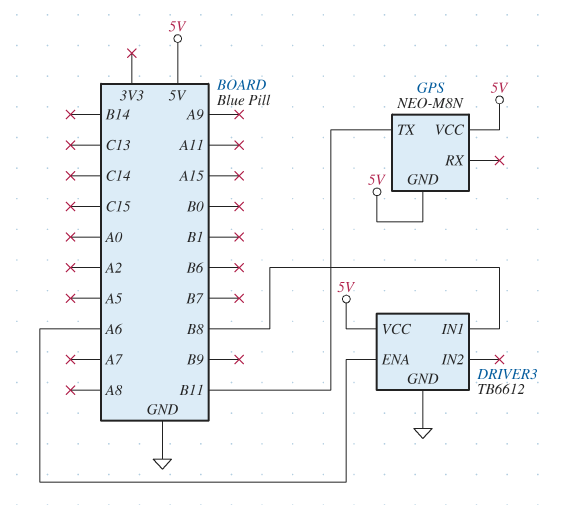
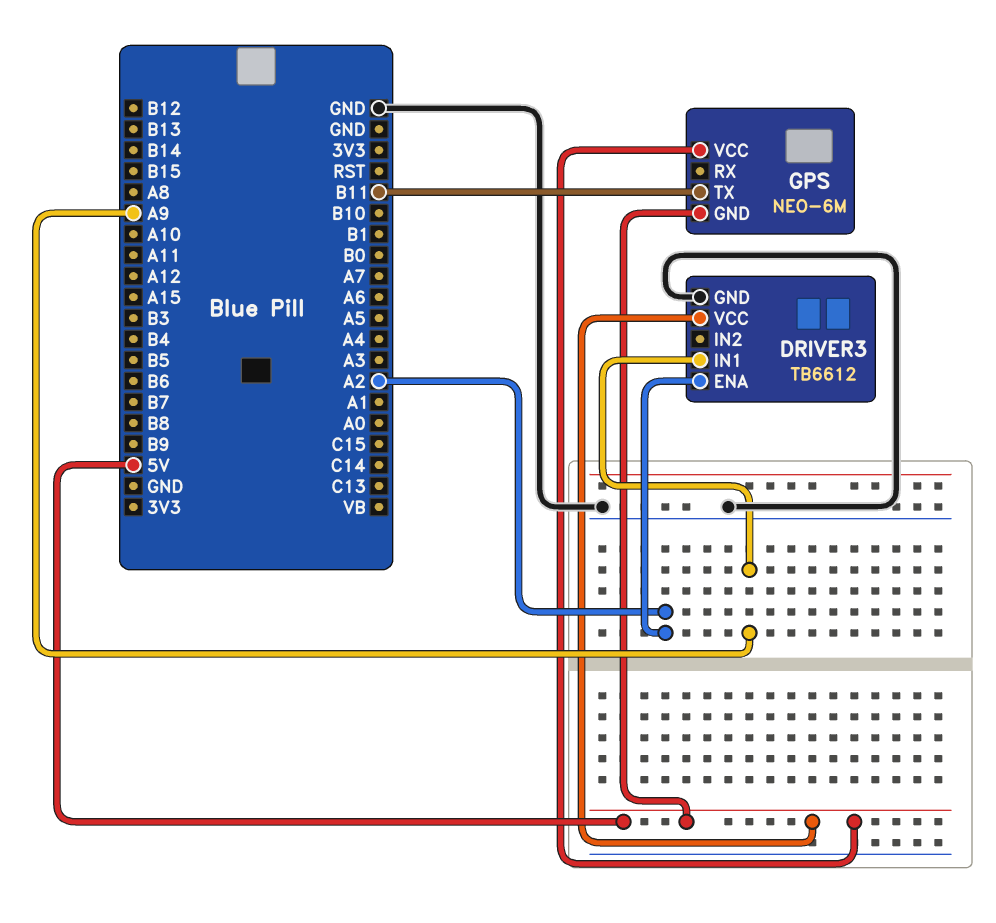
DRIVER3 pin ENA: A6 -> A2
DRIVER3 pin IN1: B8 -> A9
GPS: NEO-M8N -> NEO-6M

